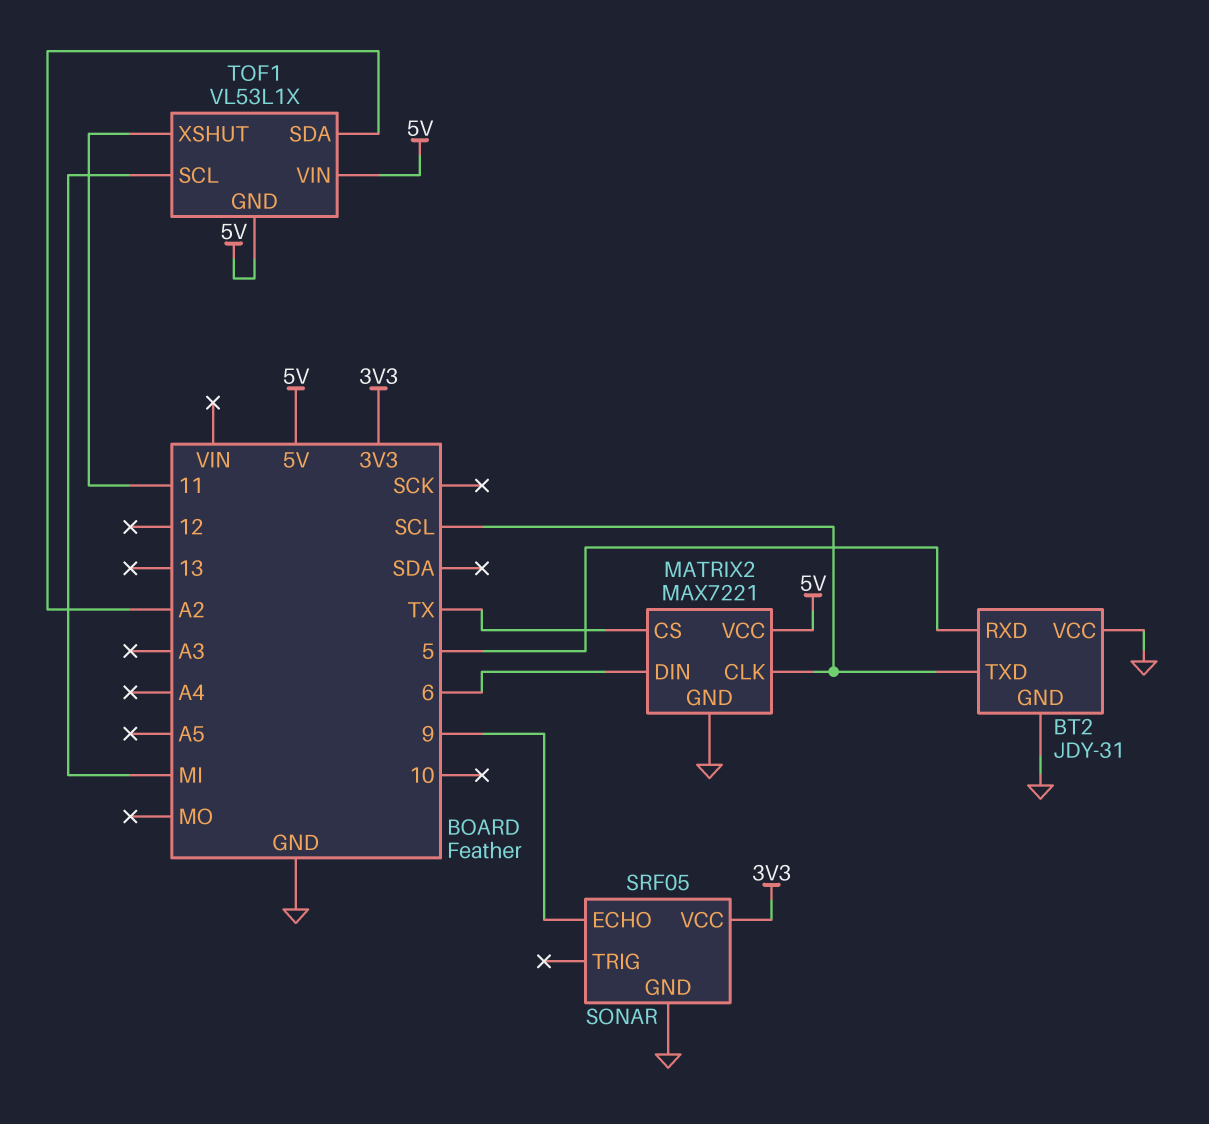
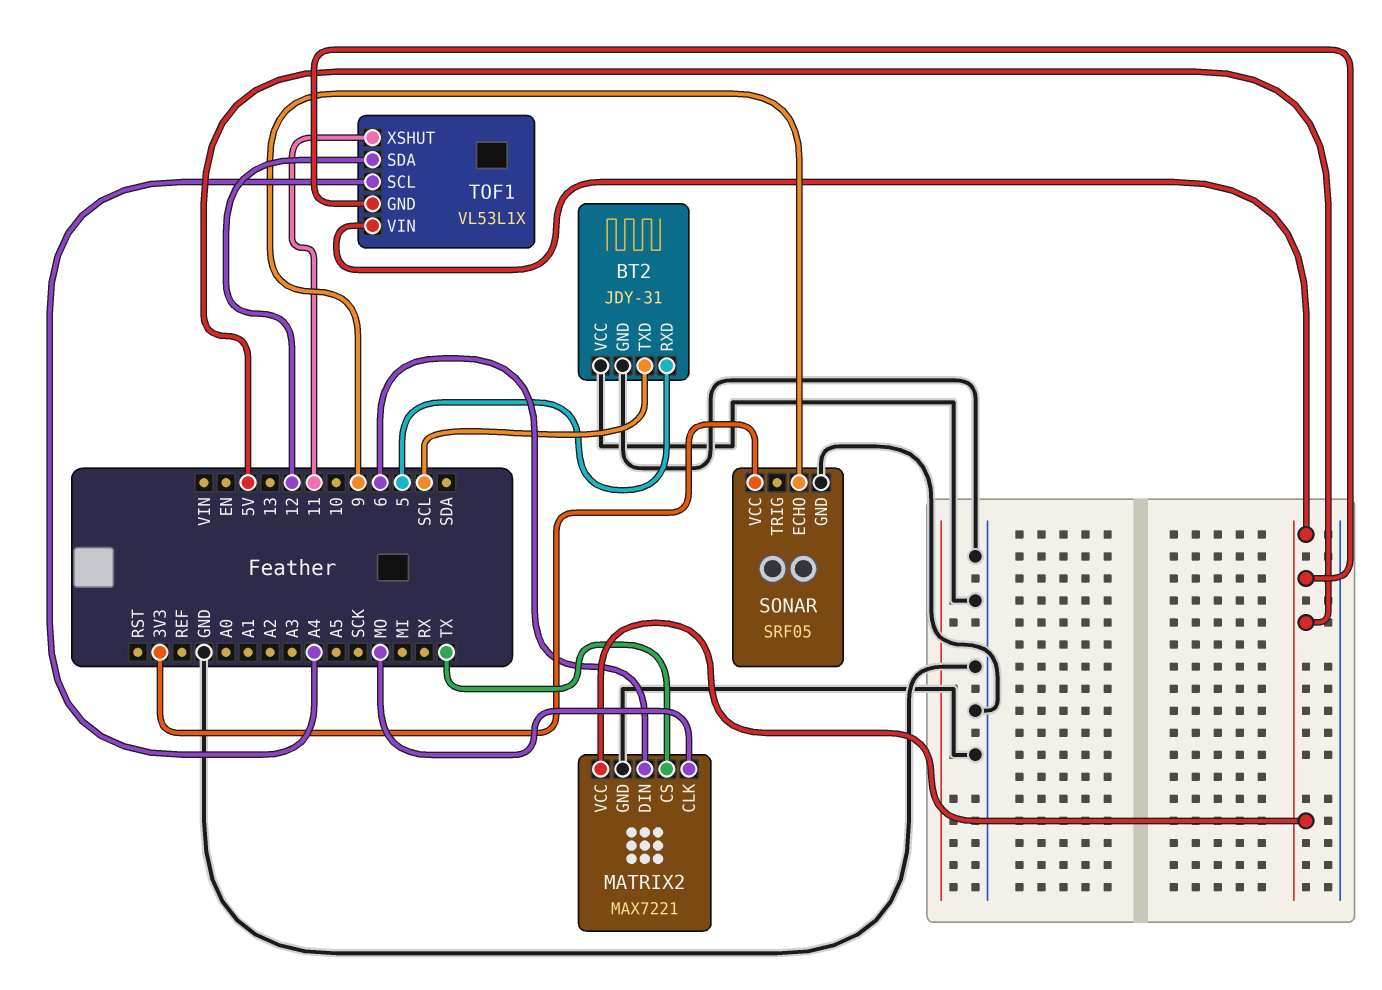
MATRIX2 pin CLK: SCL -> MO
TOF1 pin SCL: MI -> A4
TOF1 pin SDA: A2 -> 12

